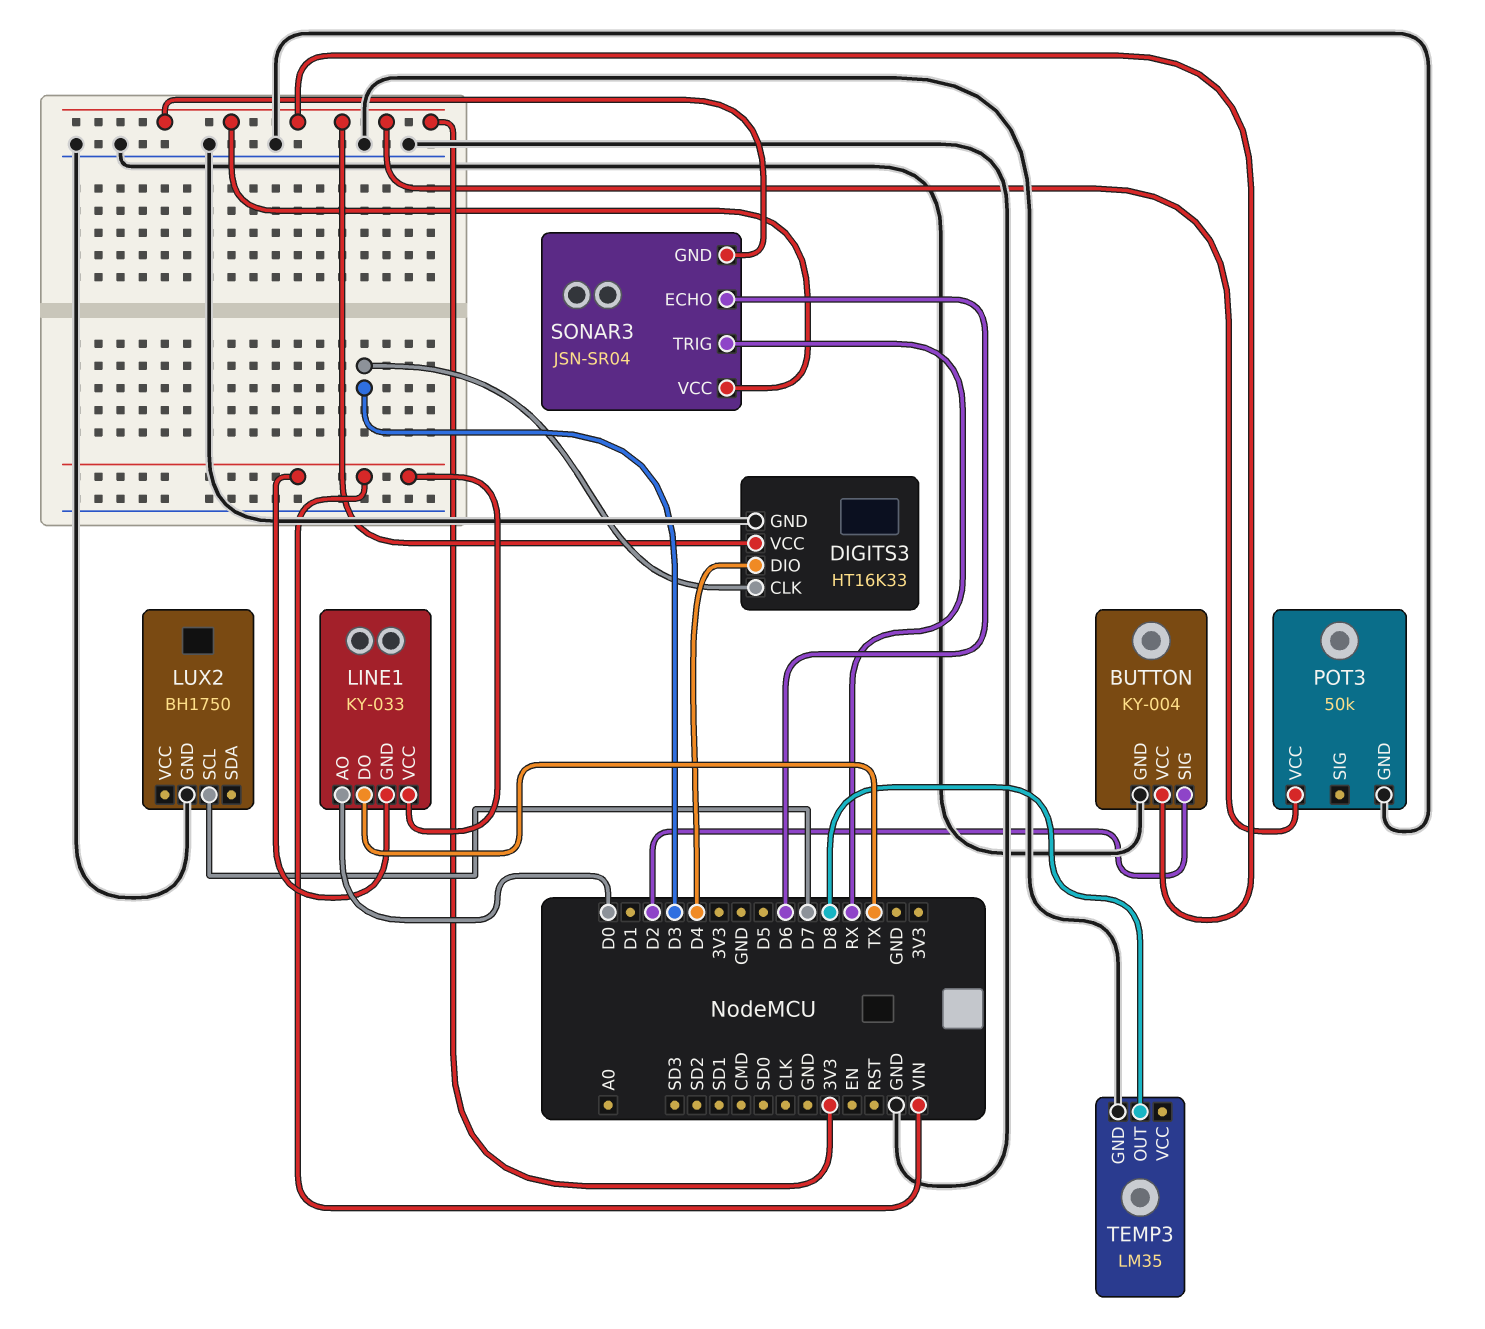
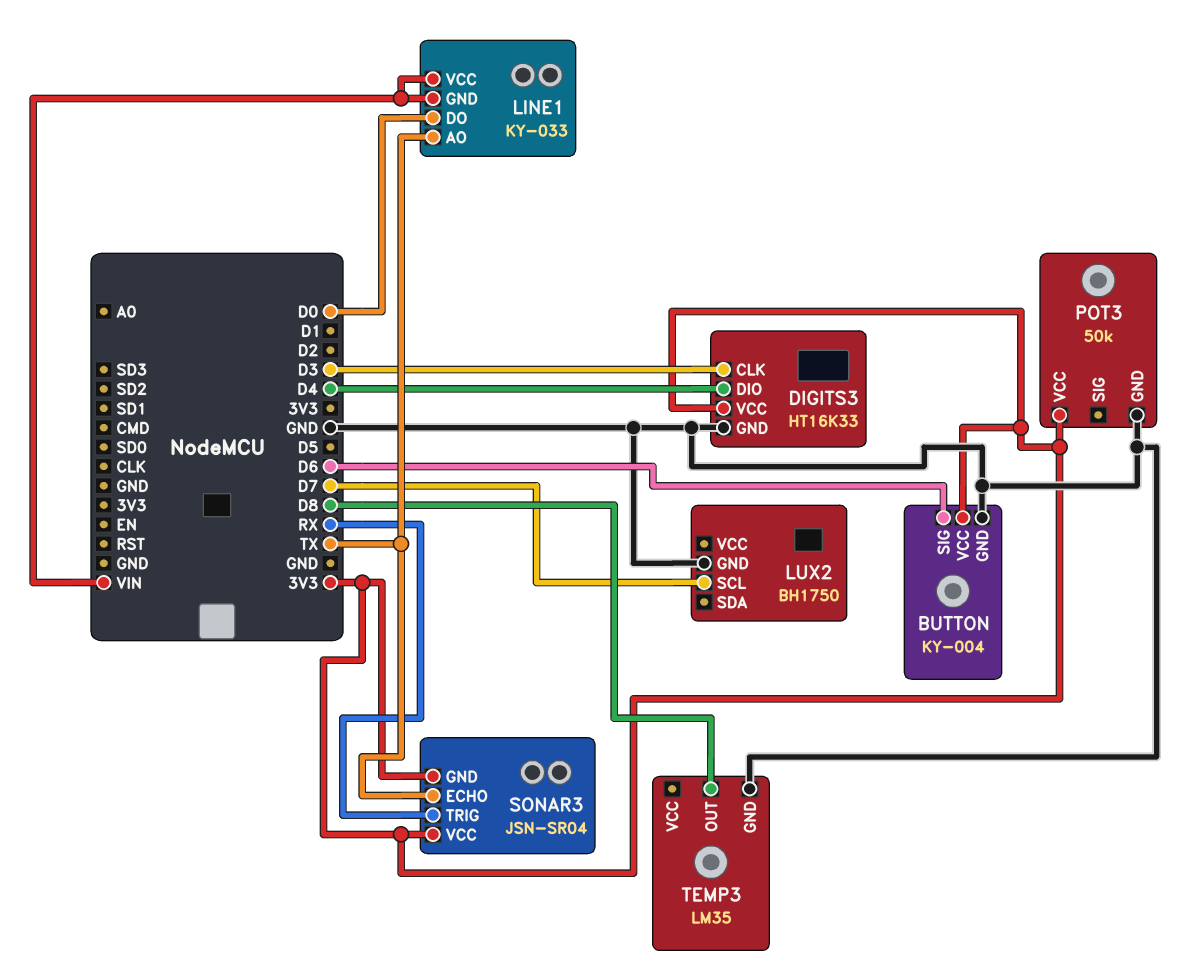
BUTTON pin SIG: D2 -> D6
LINE1 pin AO: D0 -> TX
LINE1 pin DO: TX -> D0
SONAR3 pin ECHO: D6 -> TX

